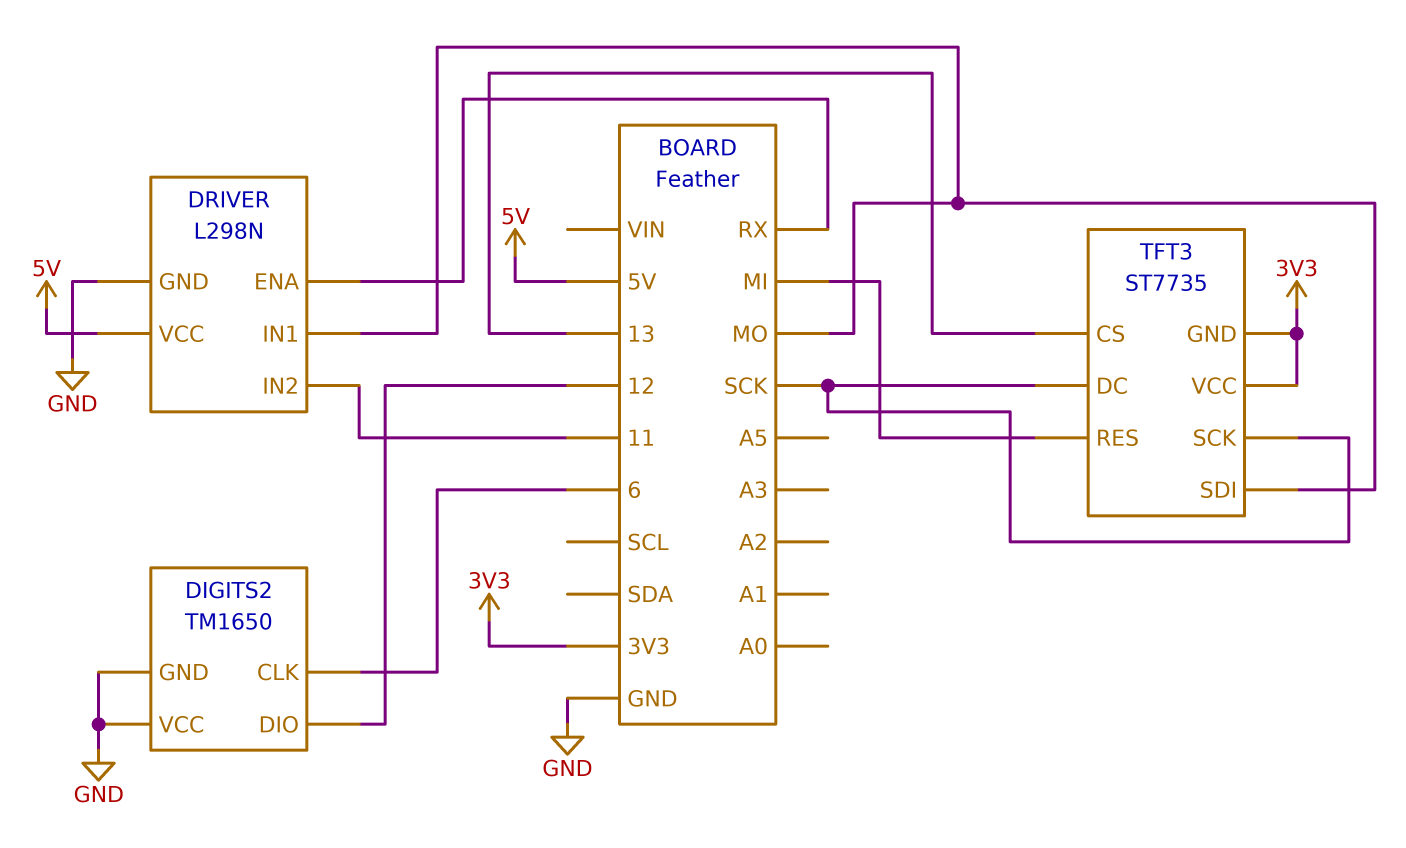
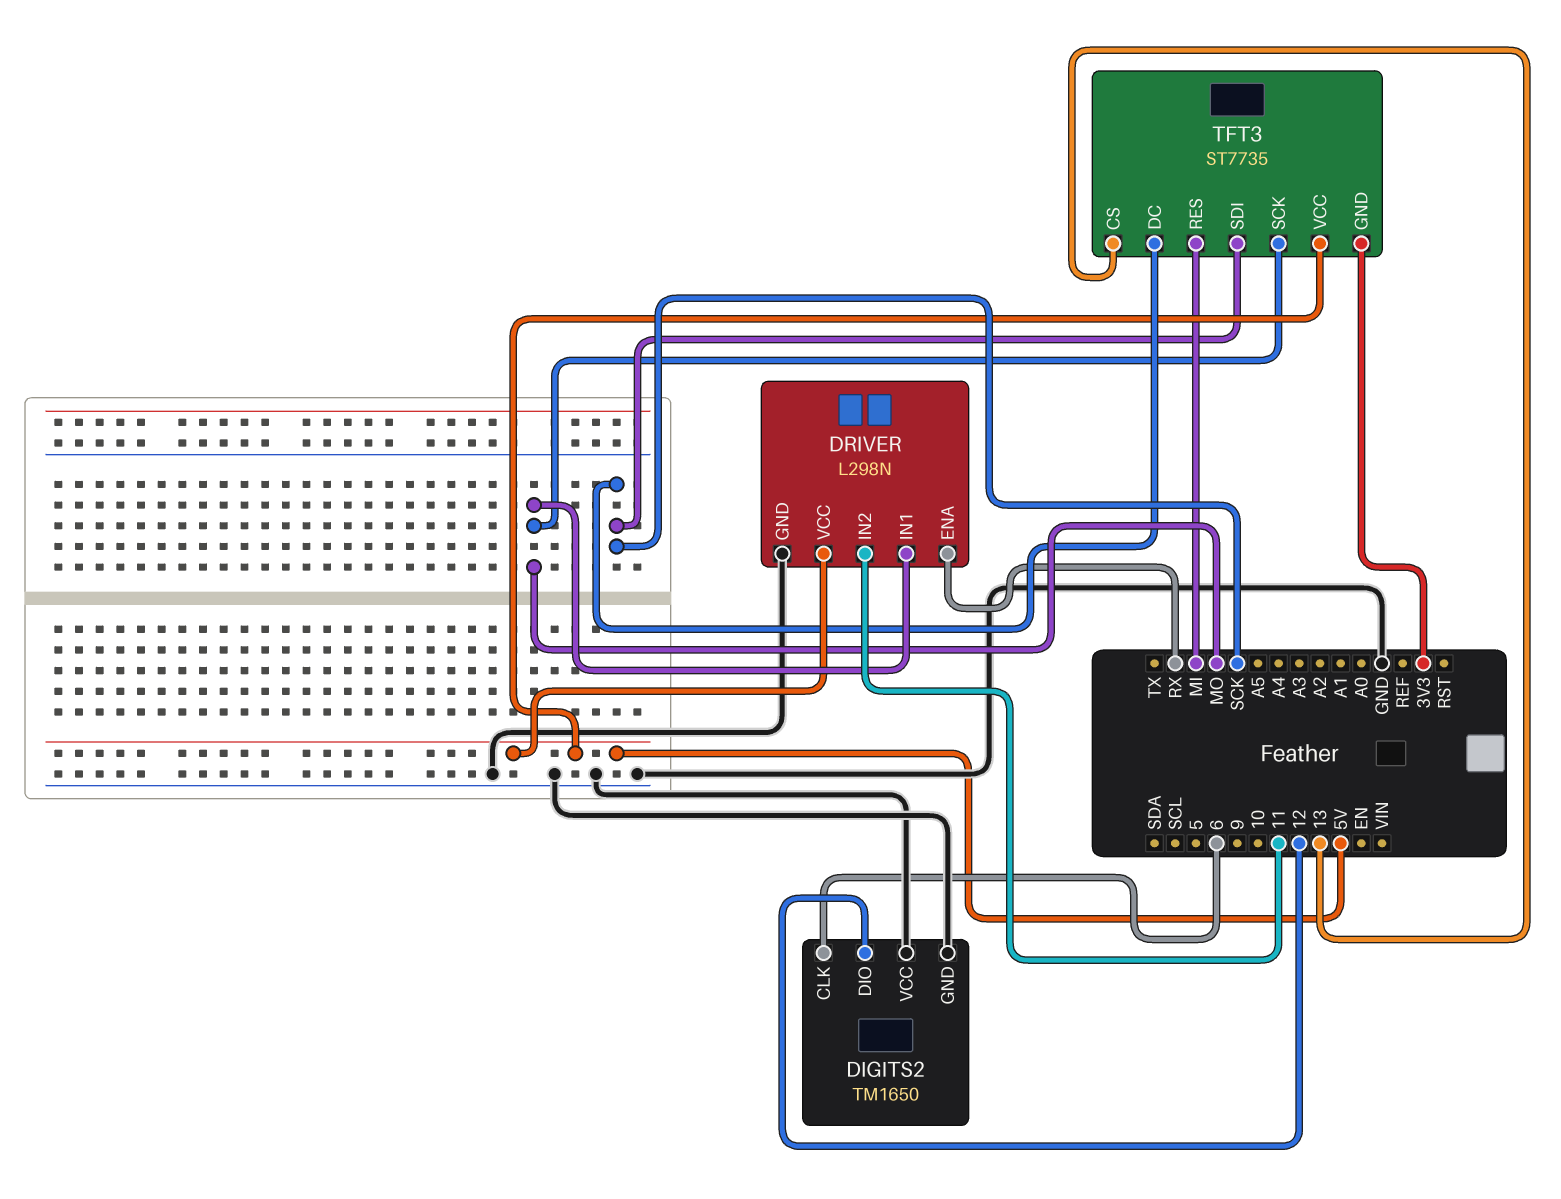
TFT3 pin SCK: SCK -> MO
TFT3 pin SDI: MO -> SCK
TFT3 pin VCC: 3V3 -> 5V

